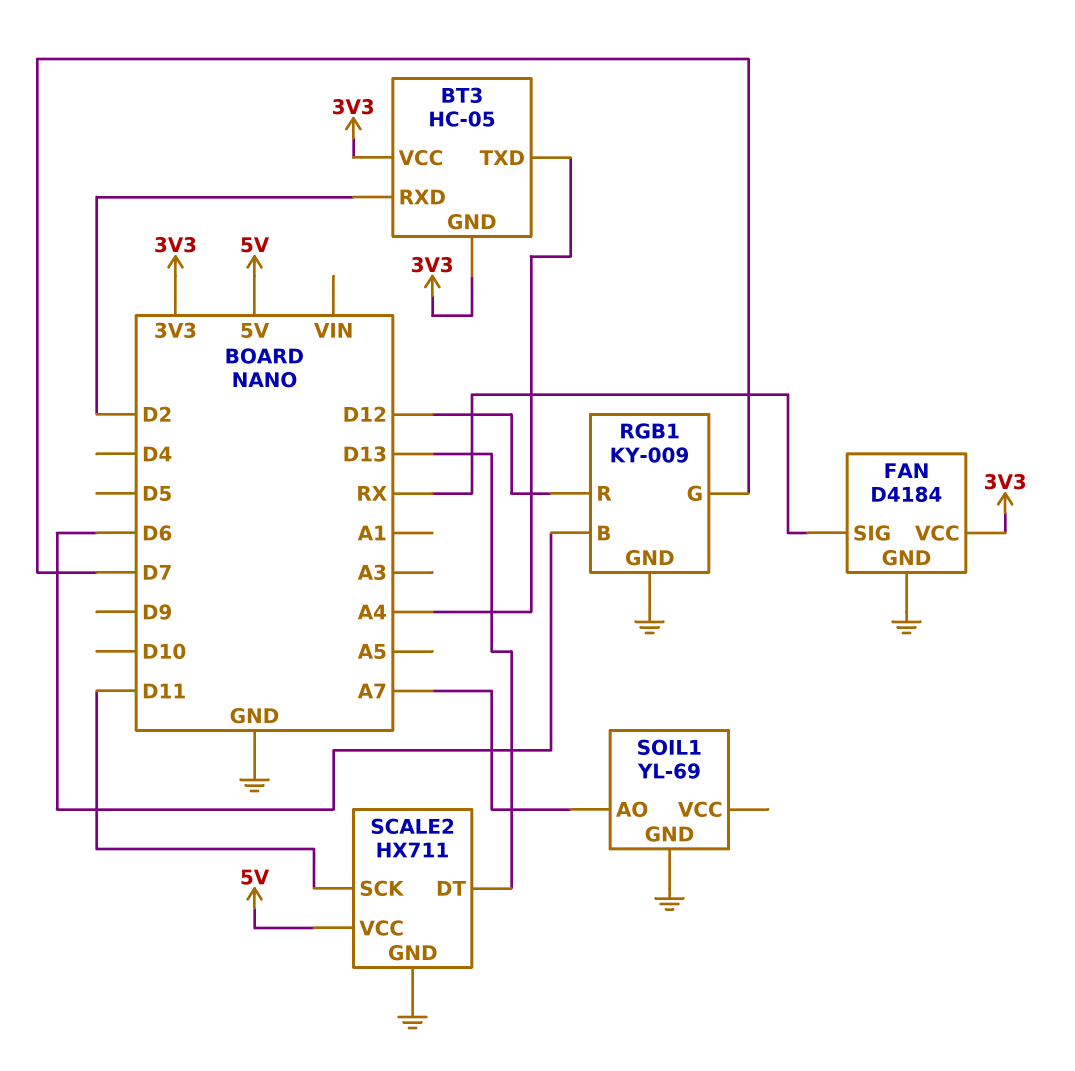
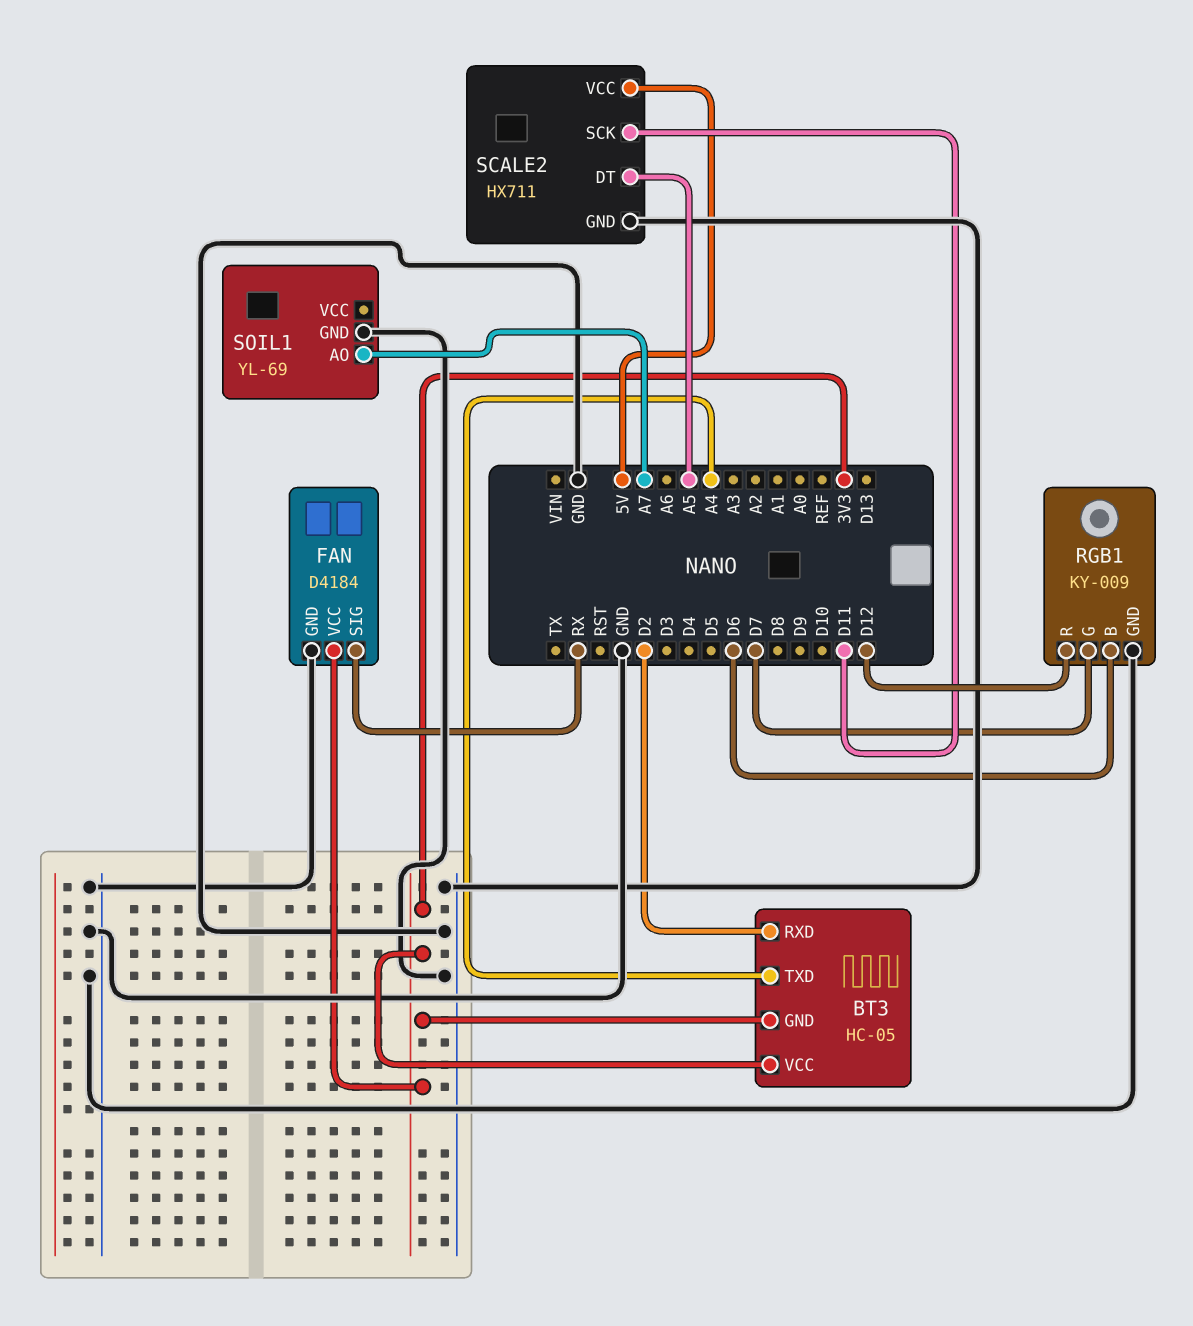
SCALE2 pin DT: D13 -> A5

